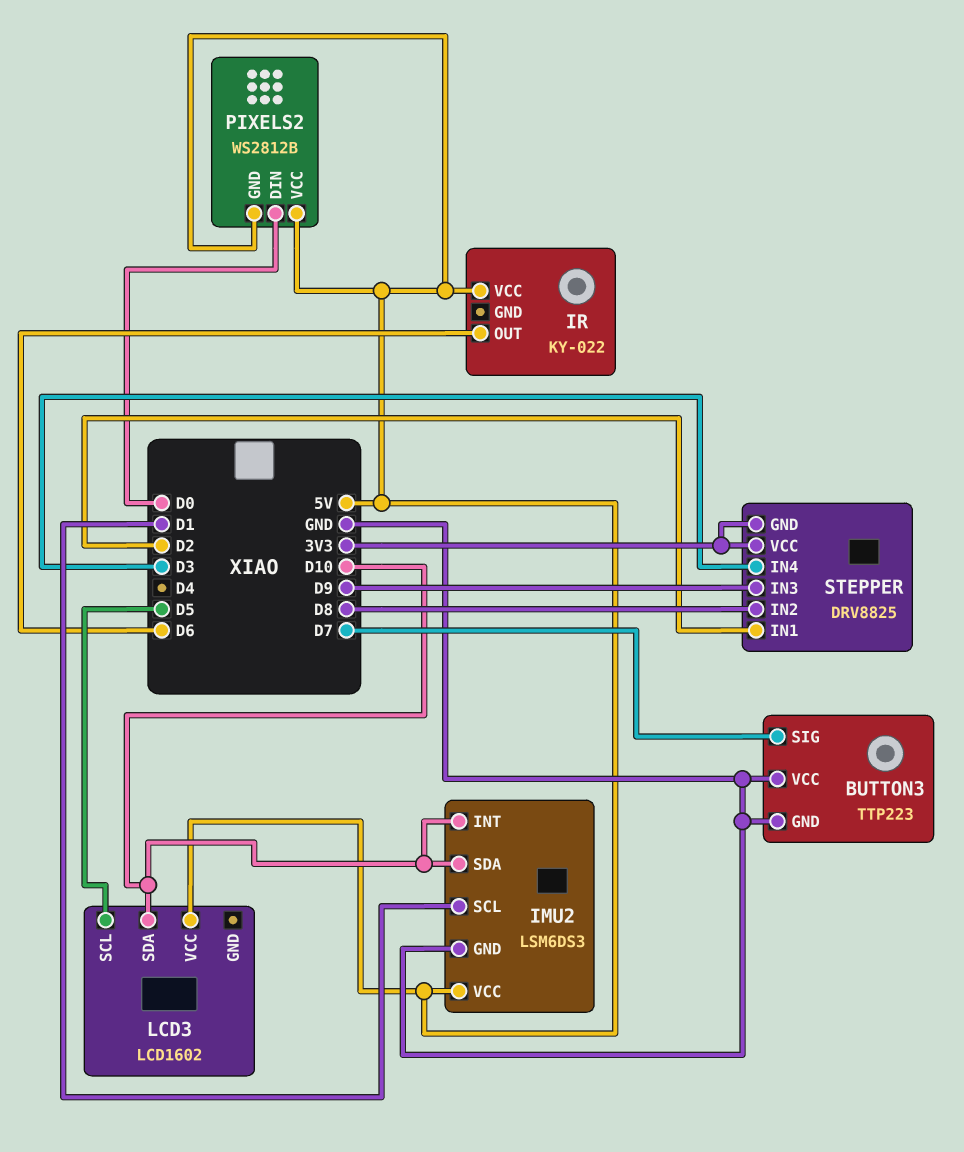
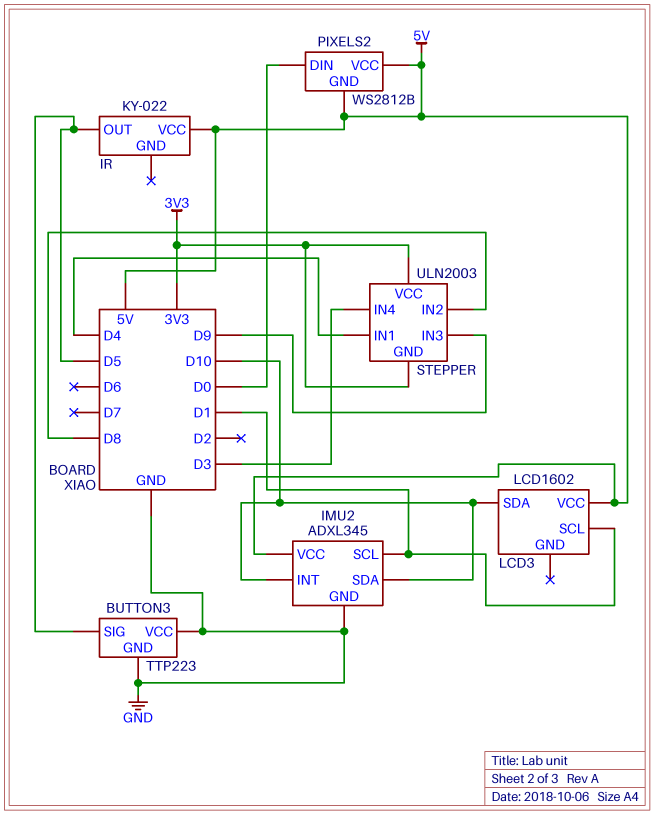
BUTTON3 pin SIG: D7 -> D5
IMU2: LSM6DS3 -> ADXL345
IR pin OUT: D6 -> D5
LCD3 pin SCL: D5 -> D1
STEPPER: DRV8825 -> ULN2003
STEPPER pin IN1: D2 -> D4

